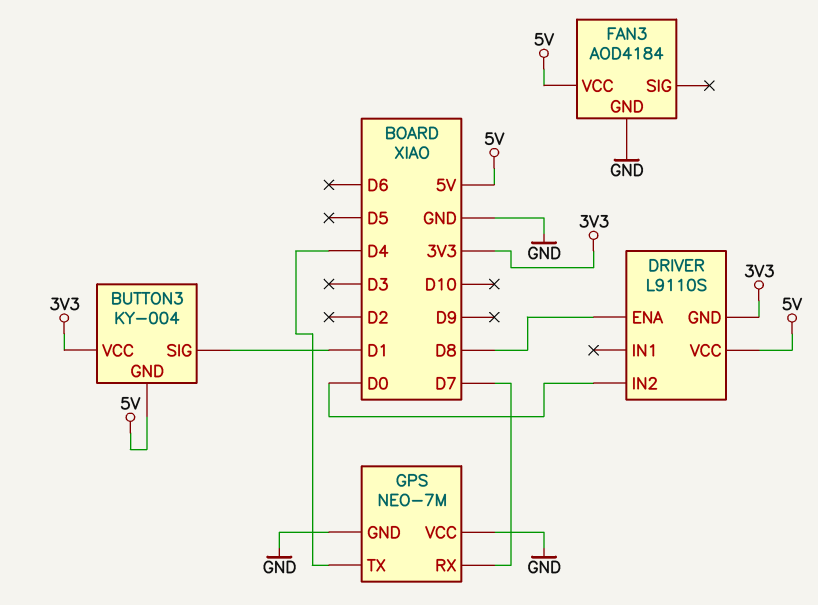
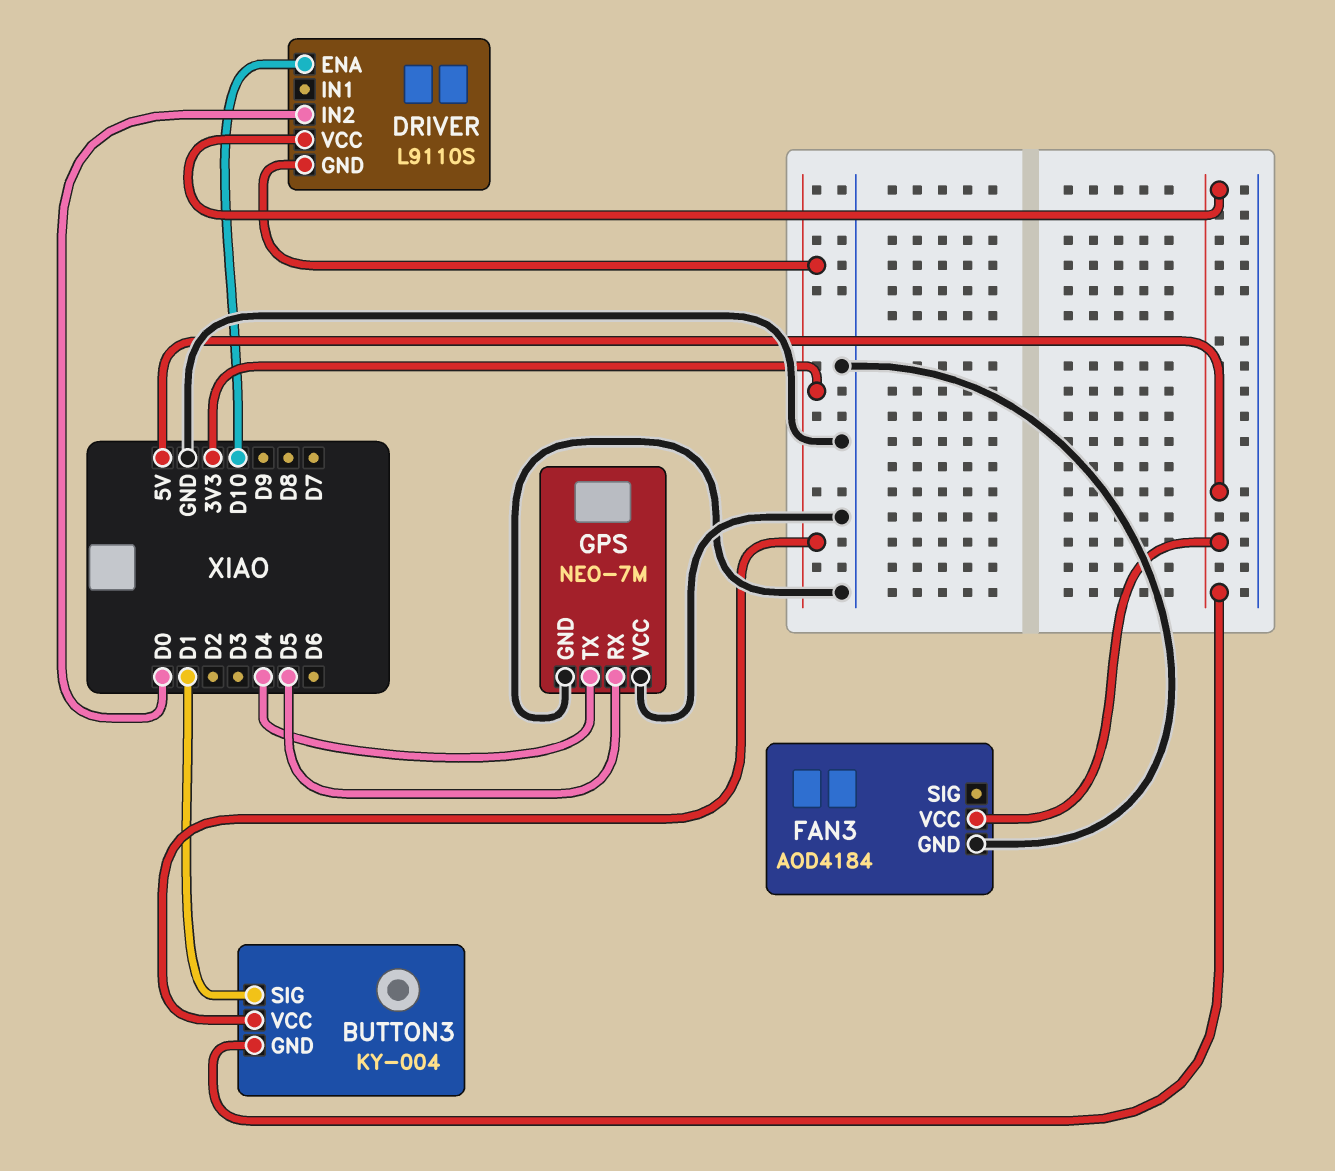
DRIVER pin ENA: D8 -> D10
GPS pin RX: D7 -> D5

